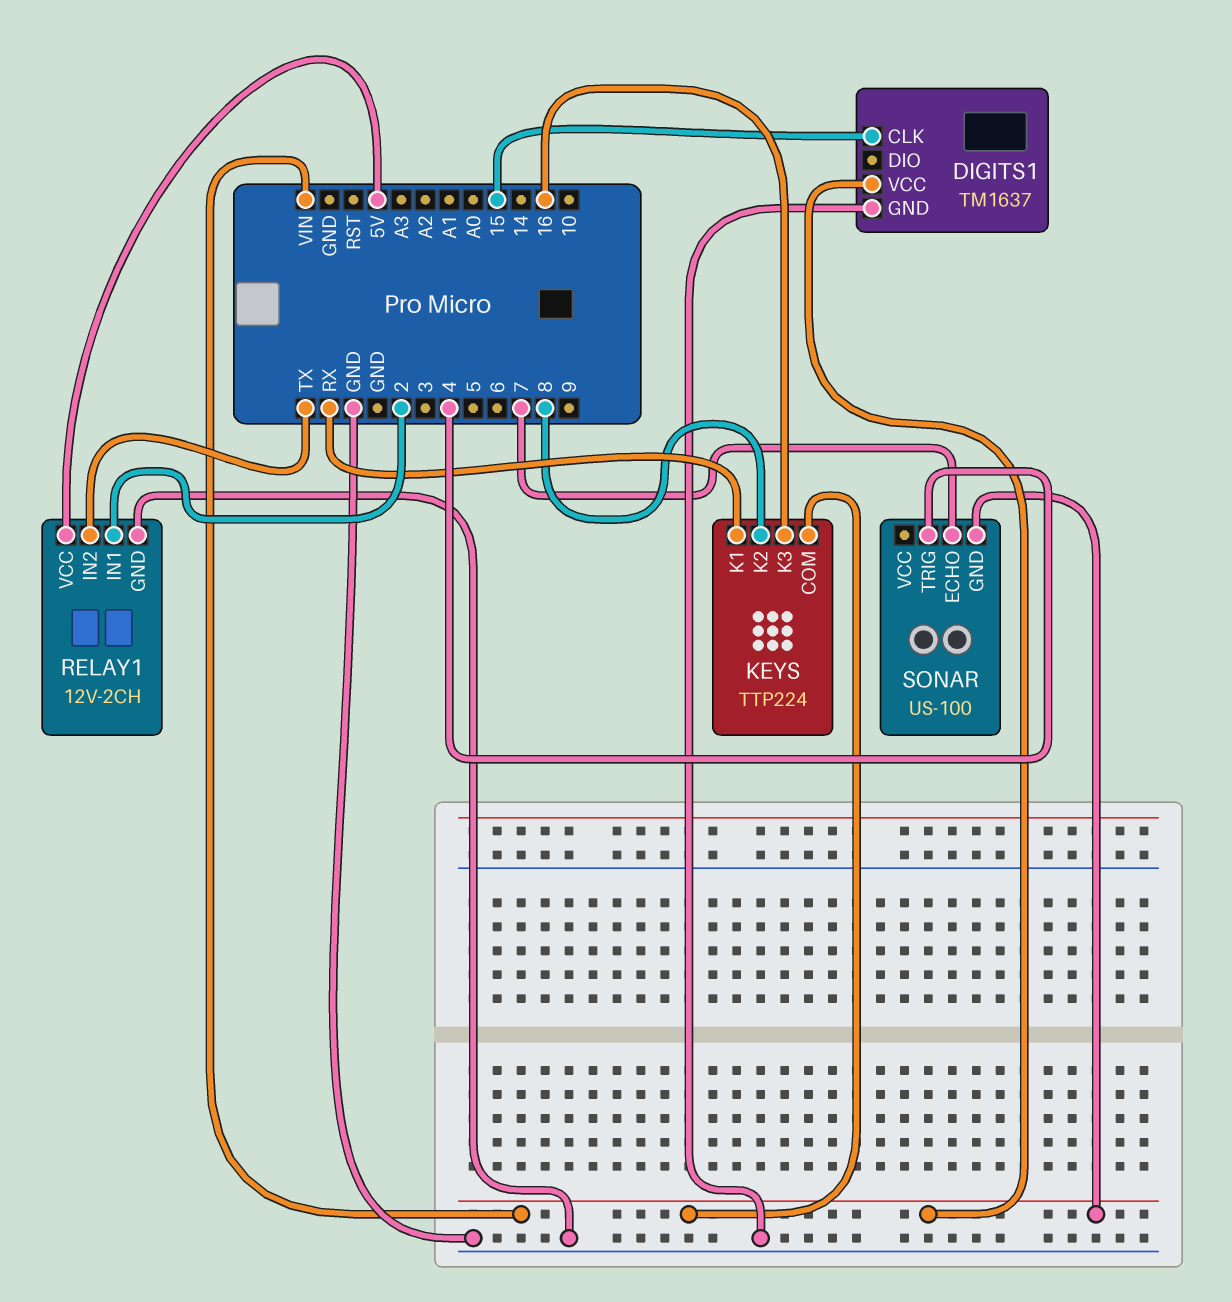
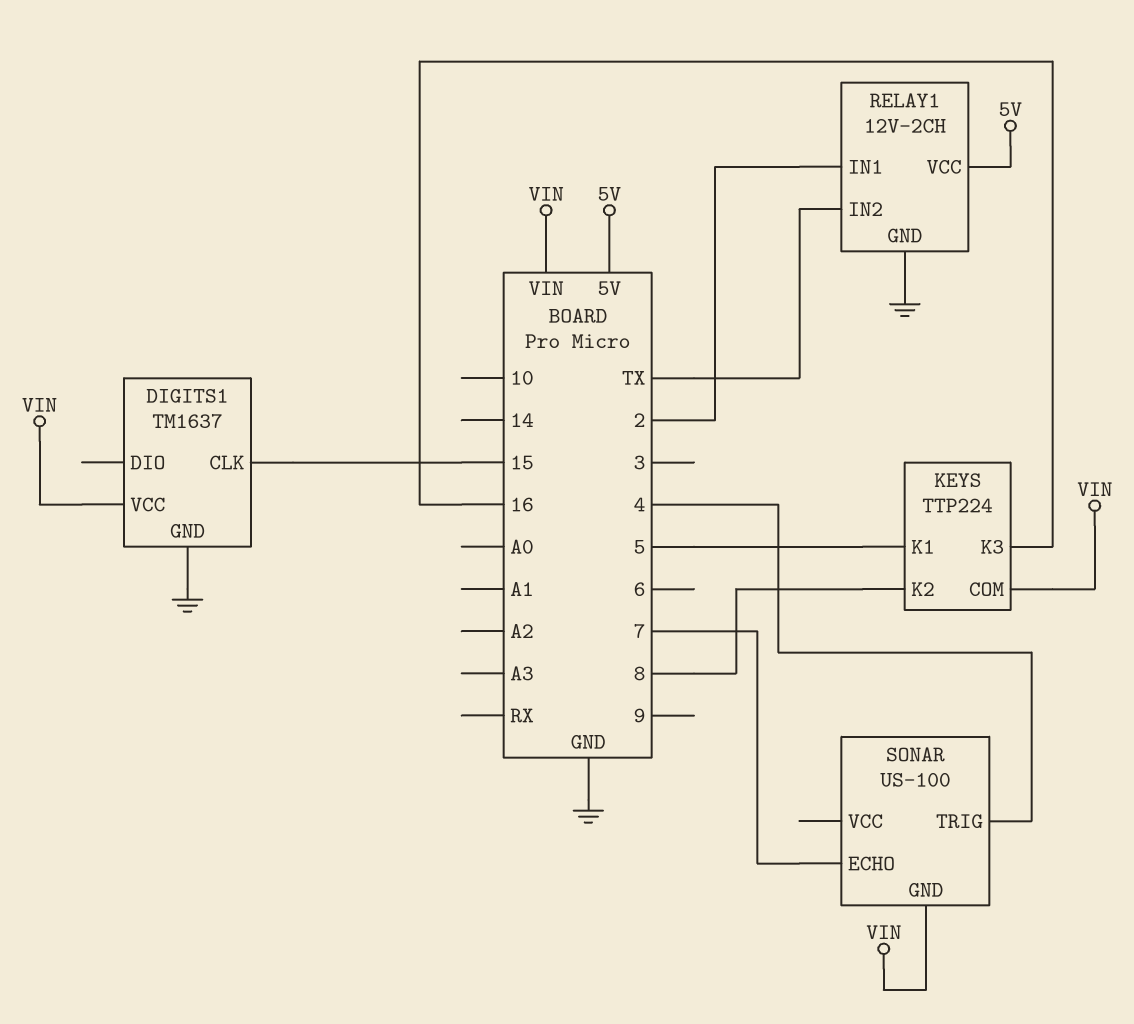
KEYS pin K1: RX -> 5

